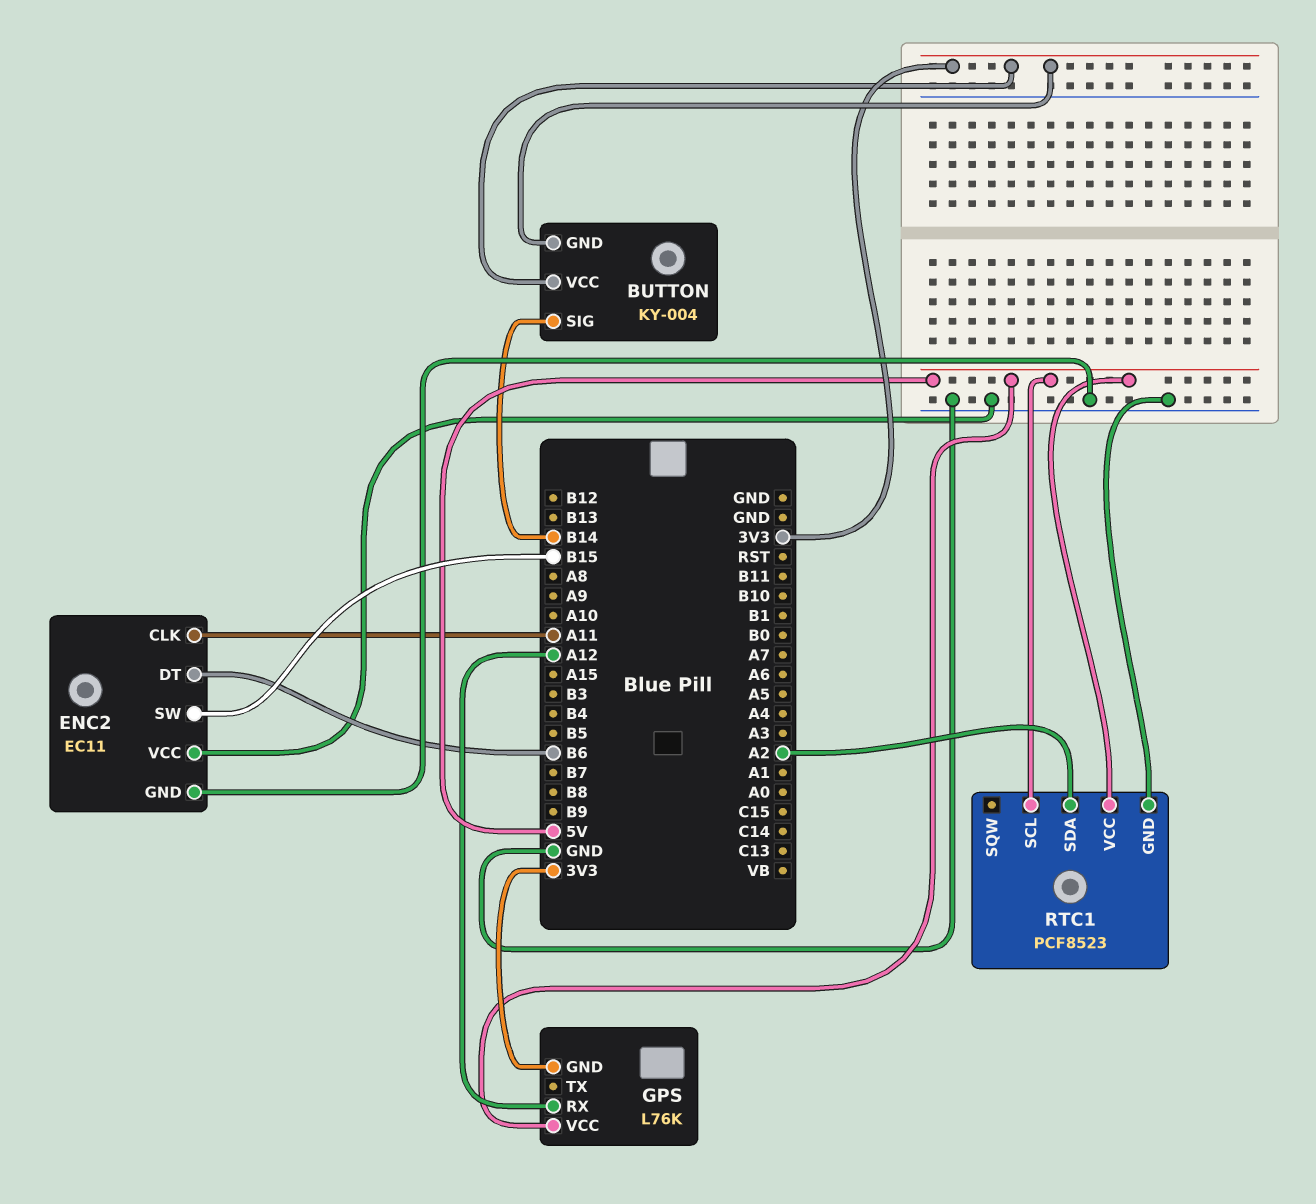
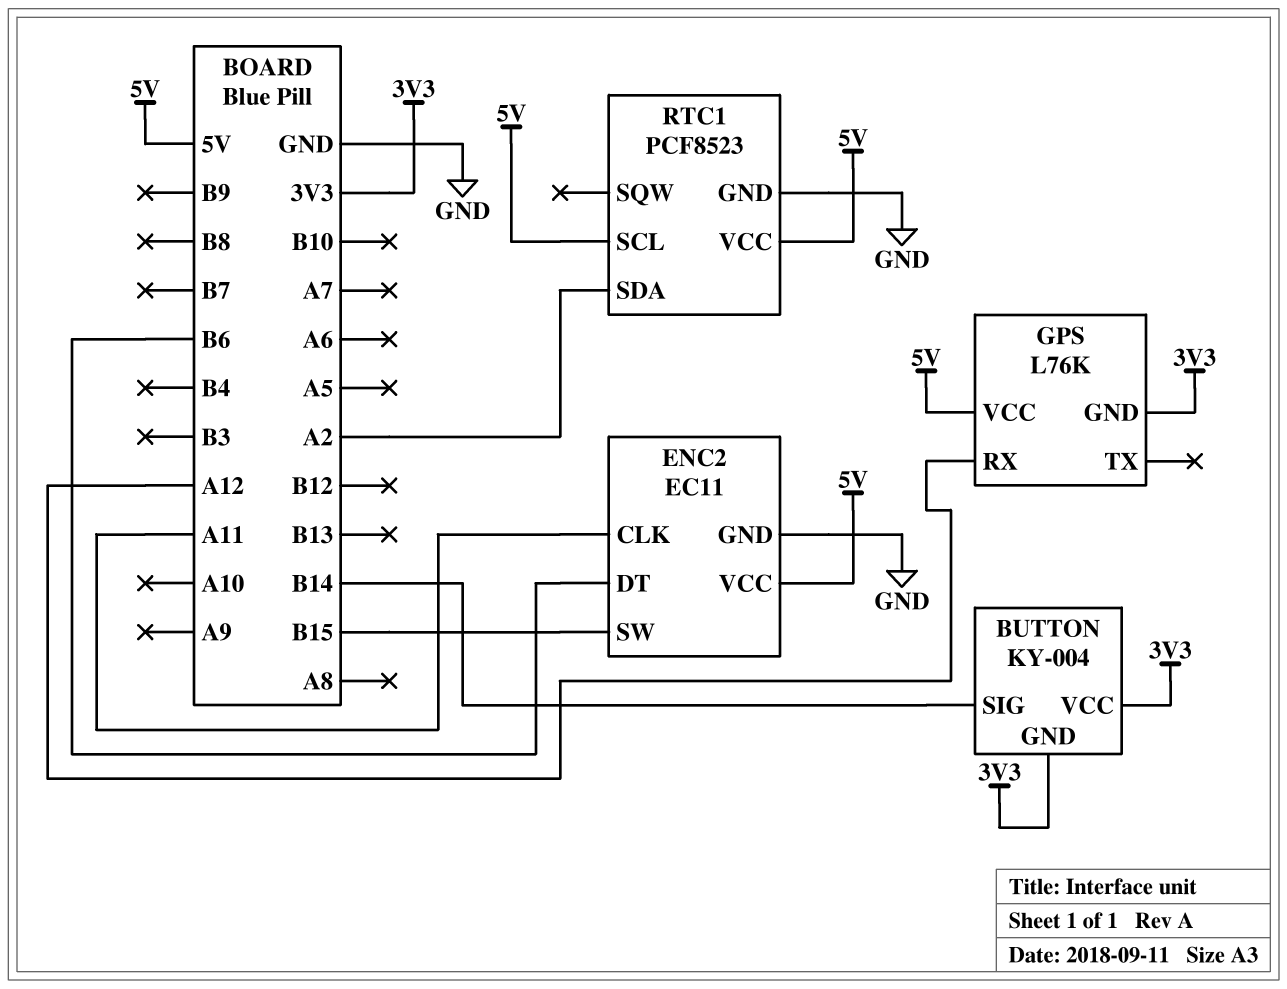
ENC2 pin VCC: GND -> 5V

